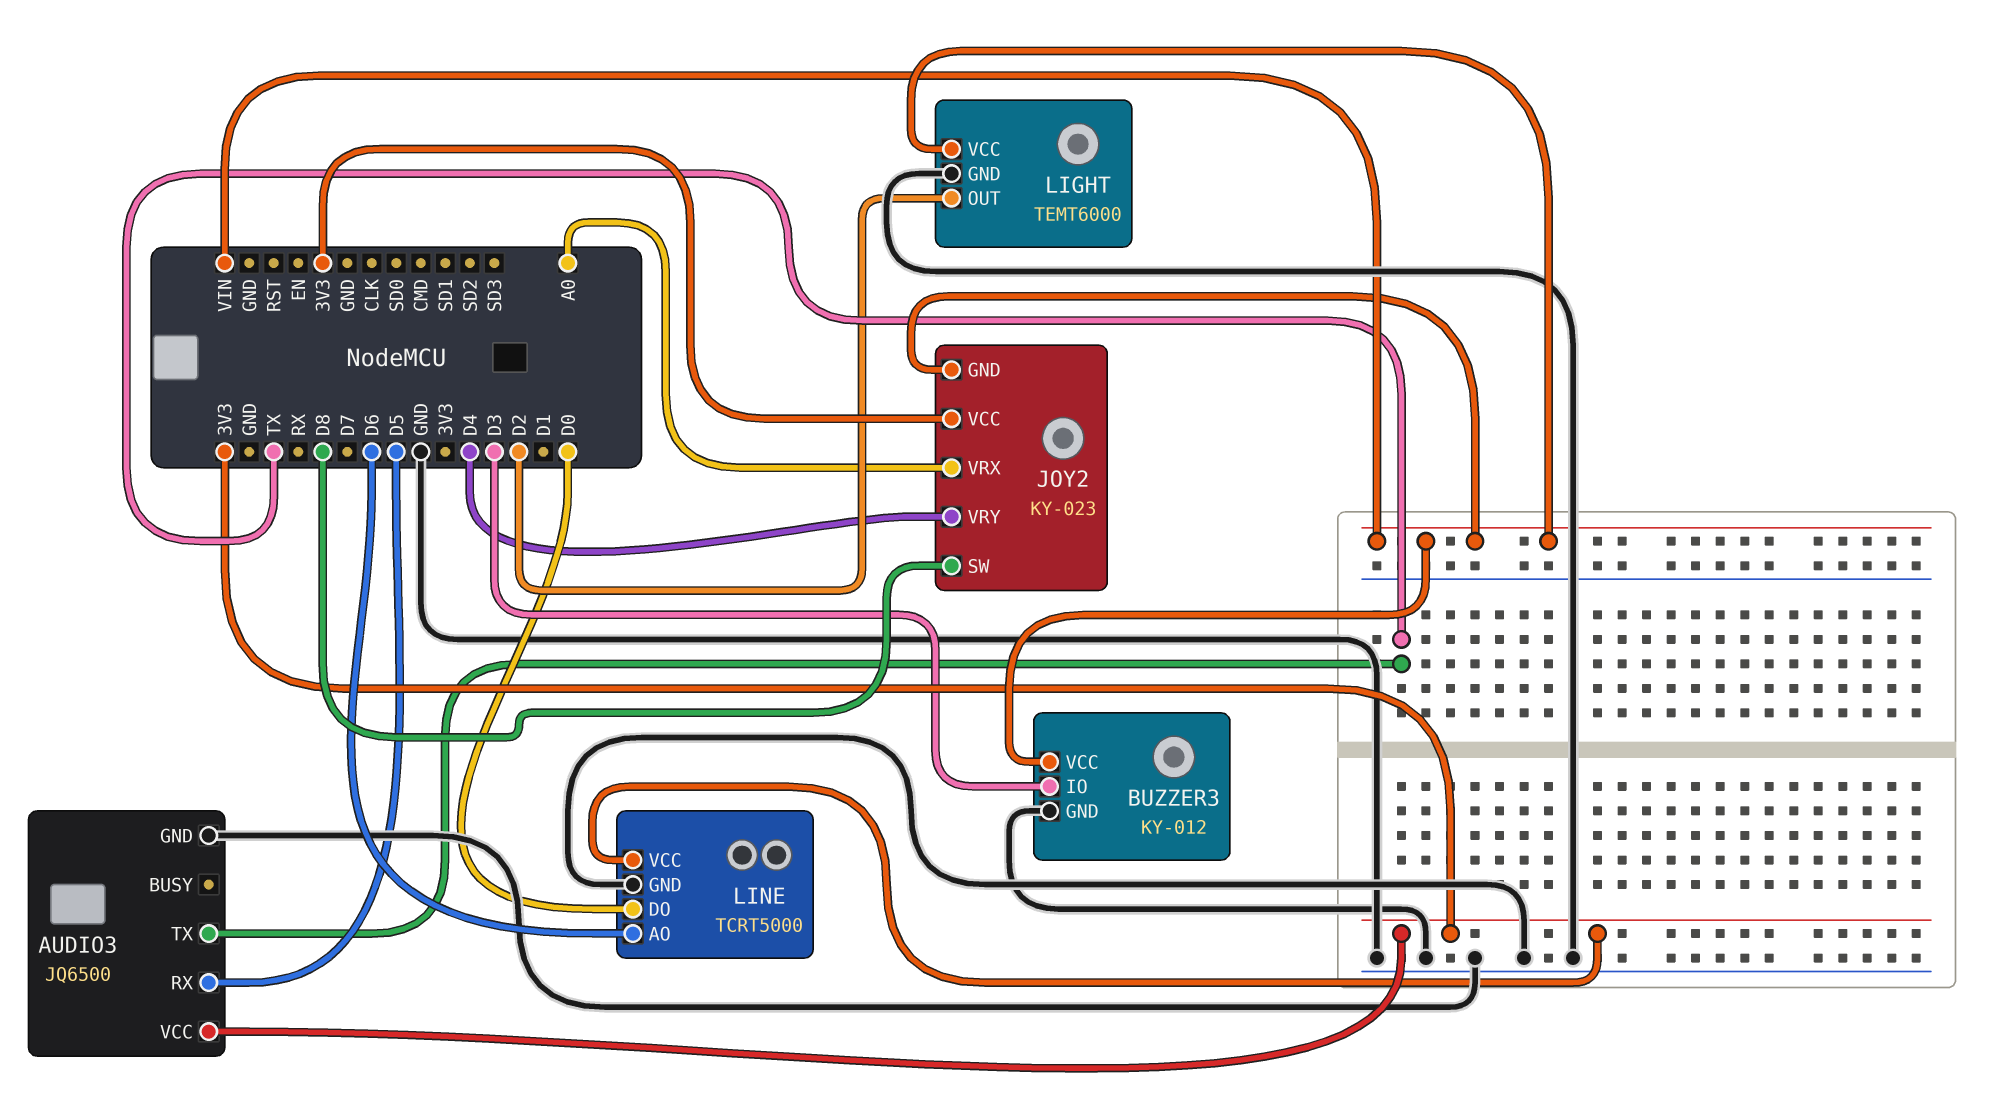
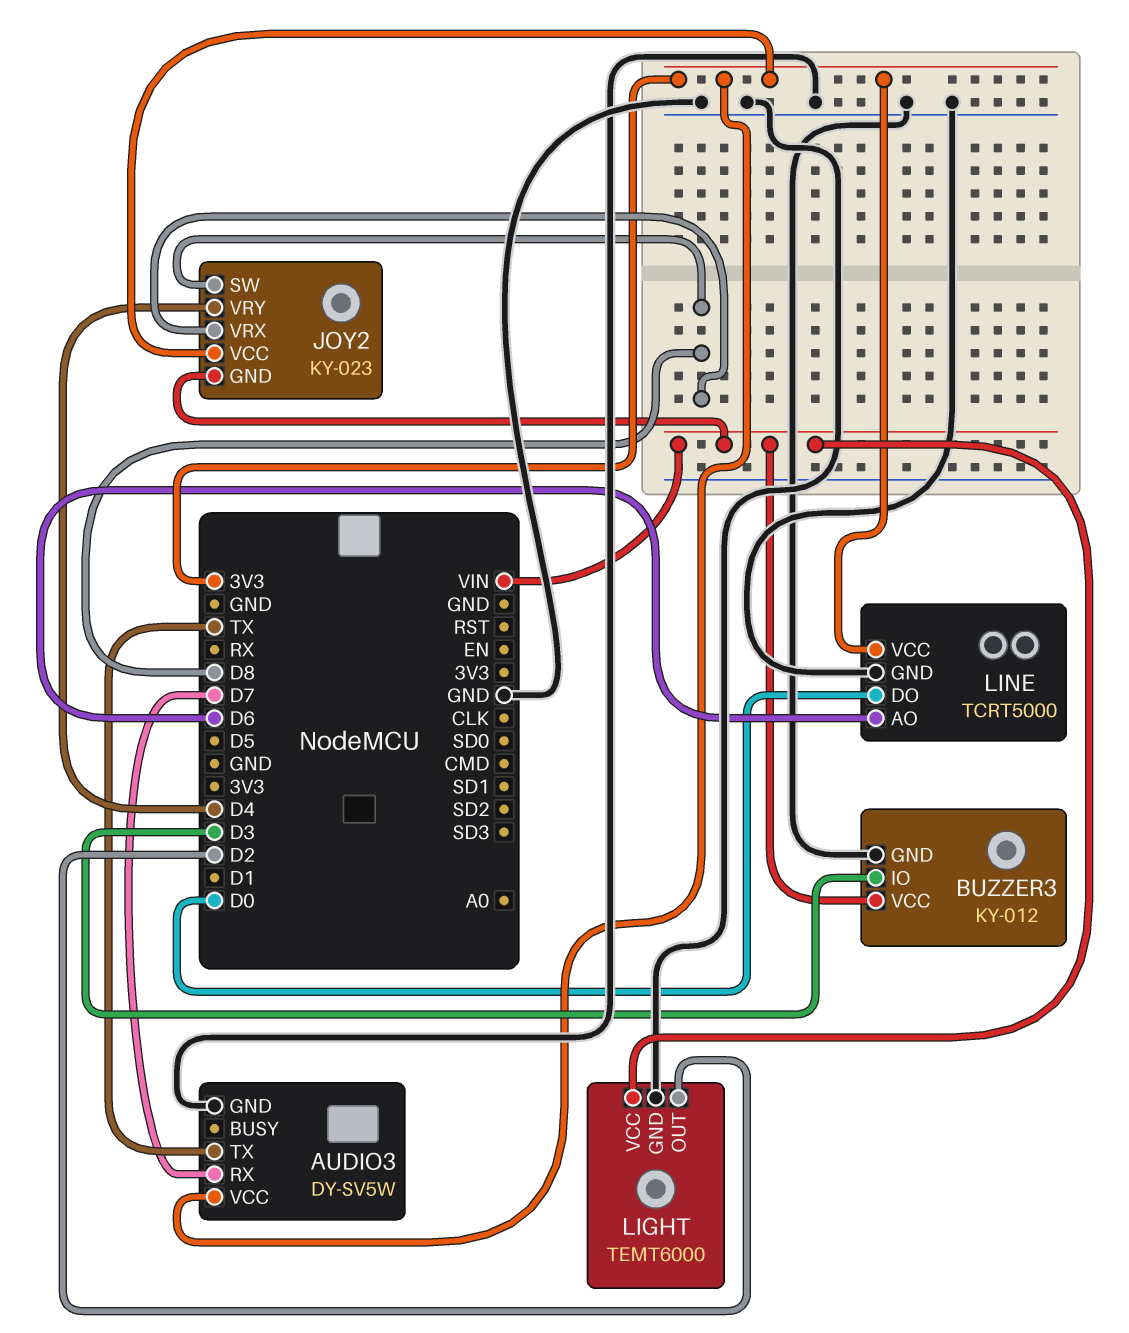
AUDIO3: JQ6500 -> DY-SV5W
AUDIO3 pin RX: D5 -> D7
JOY2 pin VRX: A0 -> D8

